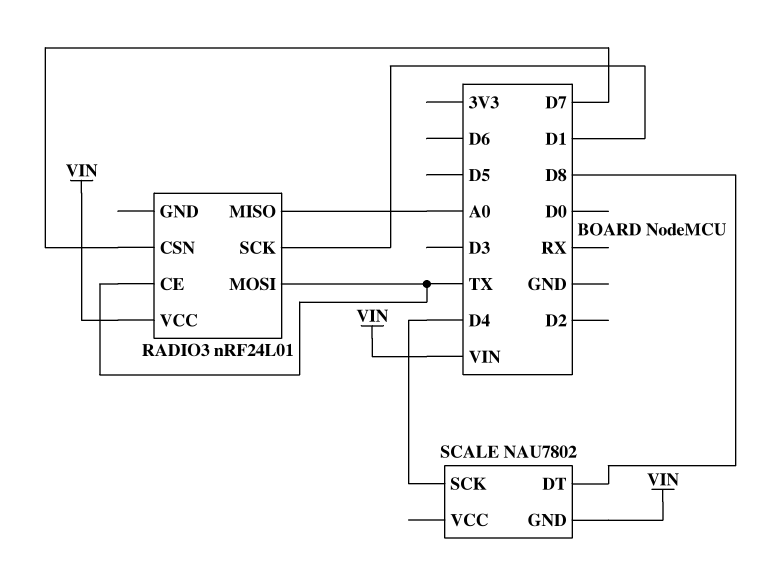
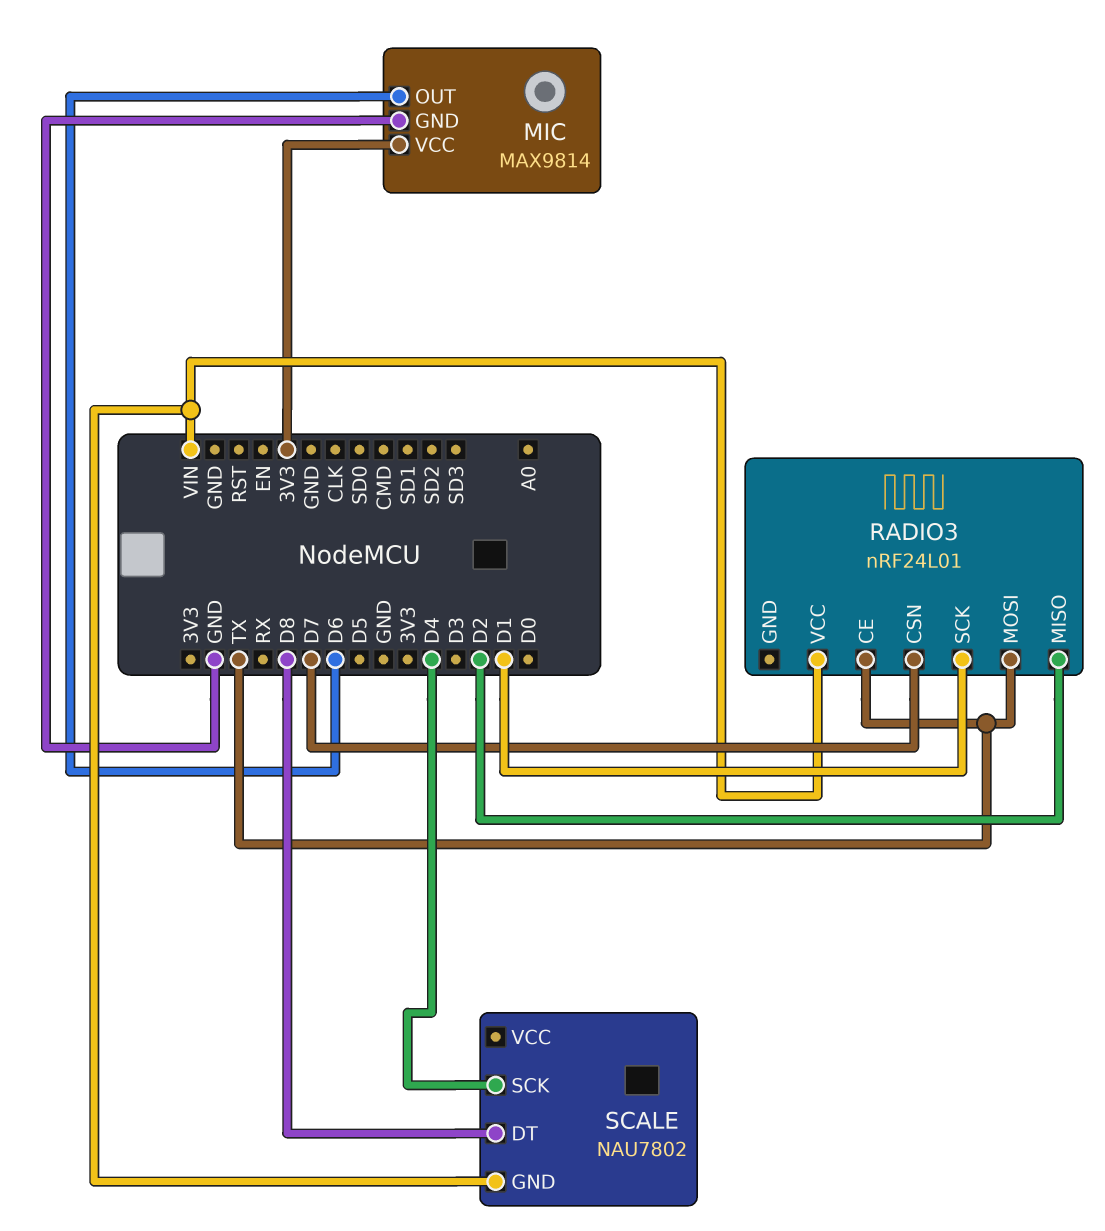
MIC: none -> MAX9814
MIC pin GND: none -> GND
MIC pin OUT: none -> D6
MIC pin VCC: none -> 3V3
RADIO3 pin MISO: A0 -> D2

